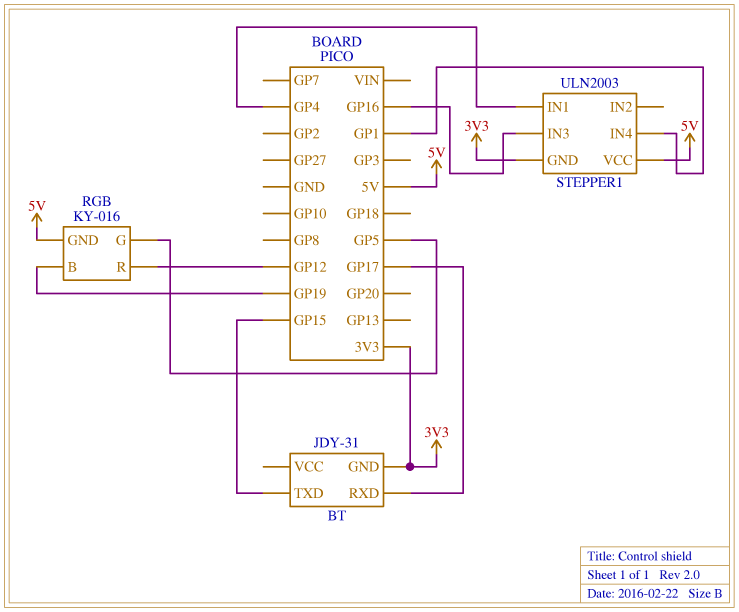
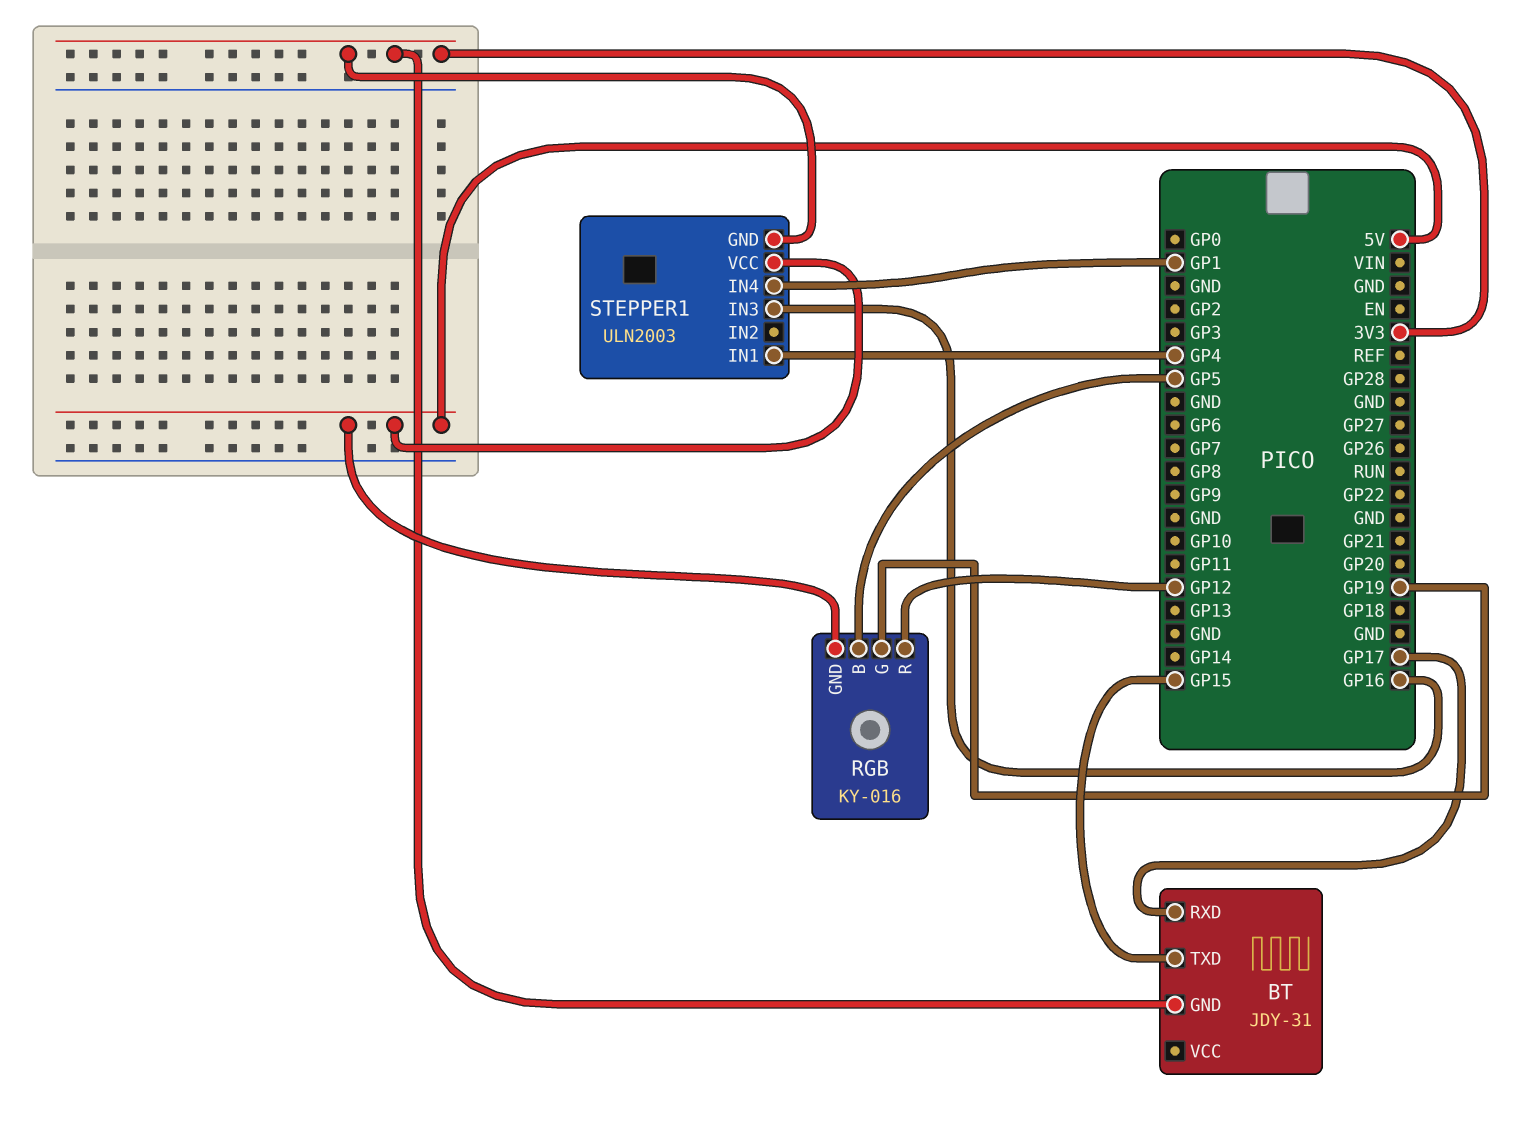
RGB pin B: GP19 -> GP5
RGB pin G: GP5 -> GP19

